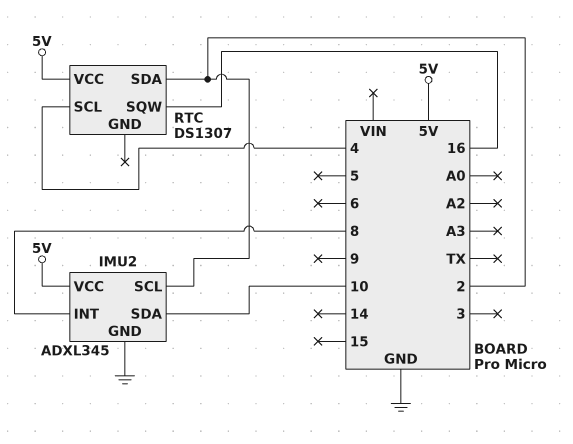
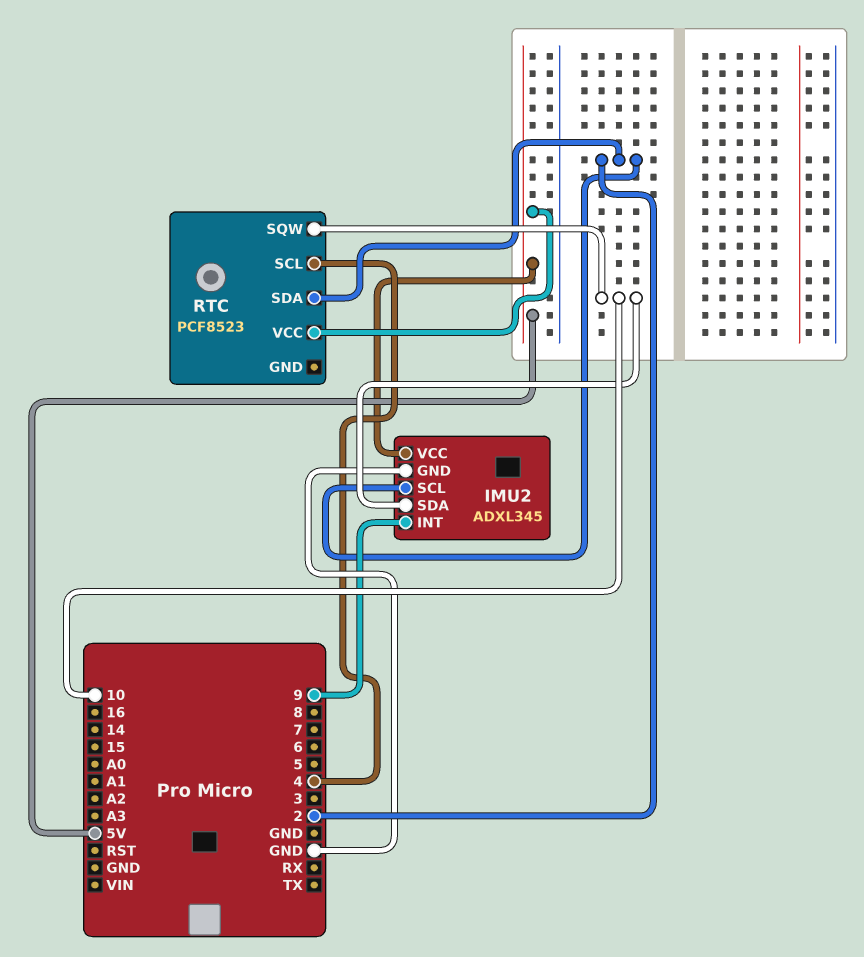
IMU2 pin INT: 8 -> 9
RTC: DS1307 -> PCF8523
RTC pin SQW: 16 -> 10

